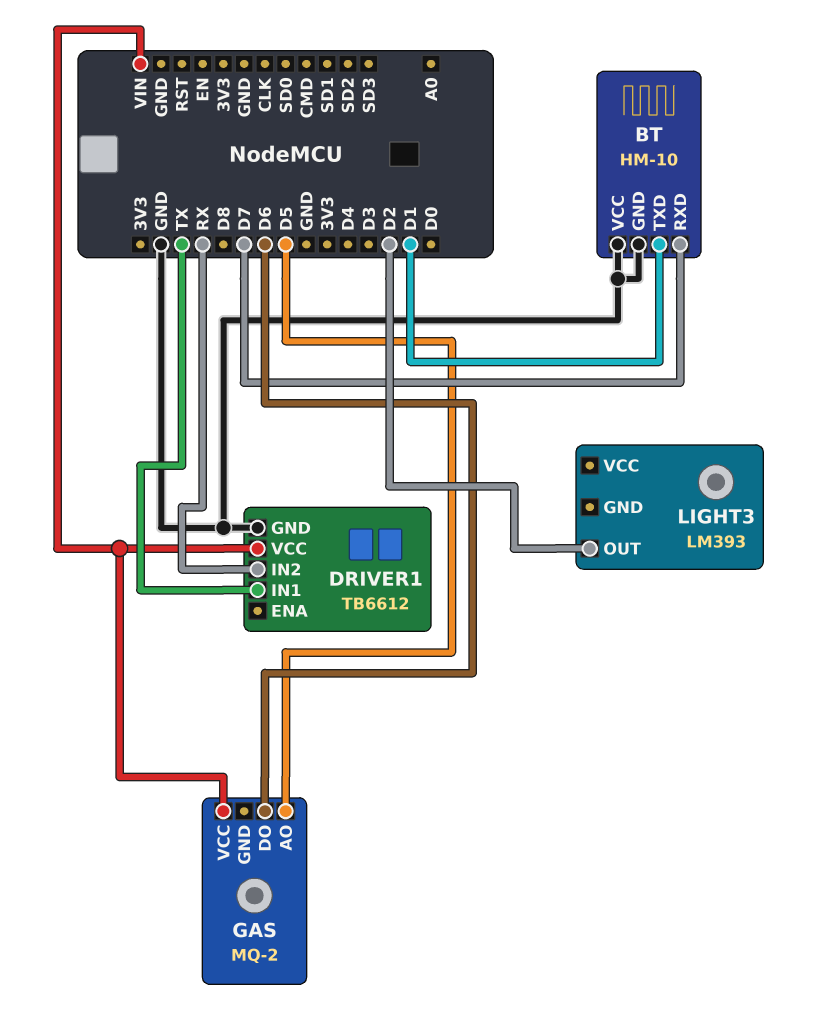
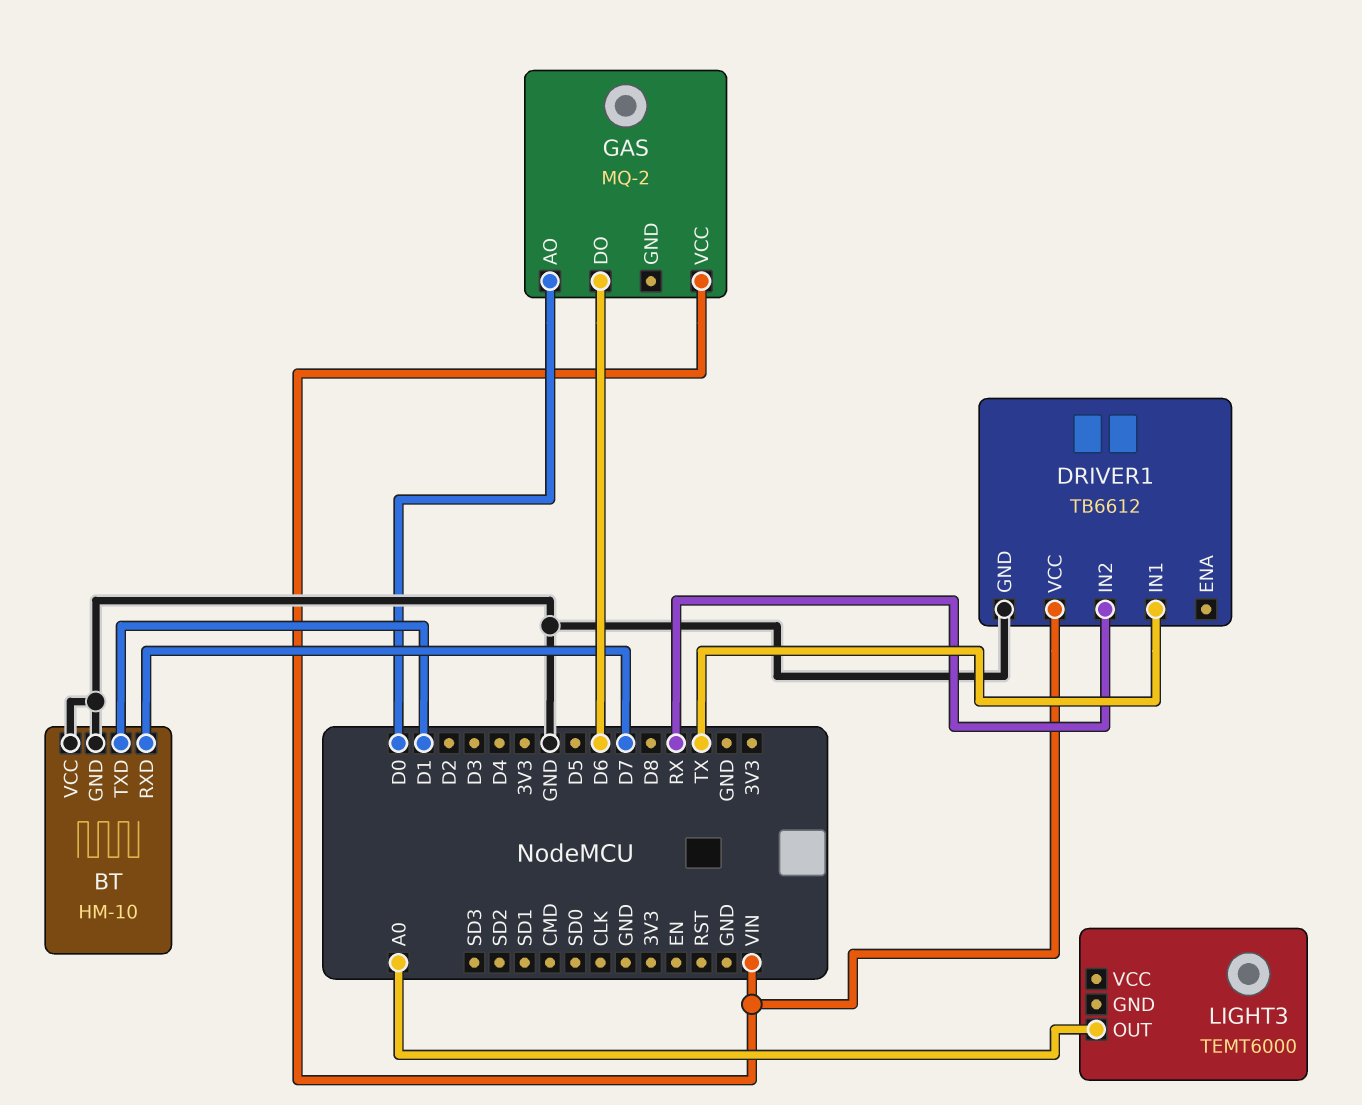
GAS pin AO: D5 -> D0
LIGHT3: LM393 -> TEMT6000
LIGHT3 pin OUT: D2 -> A0

